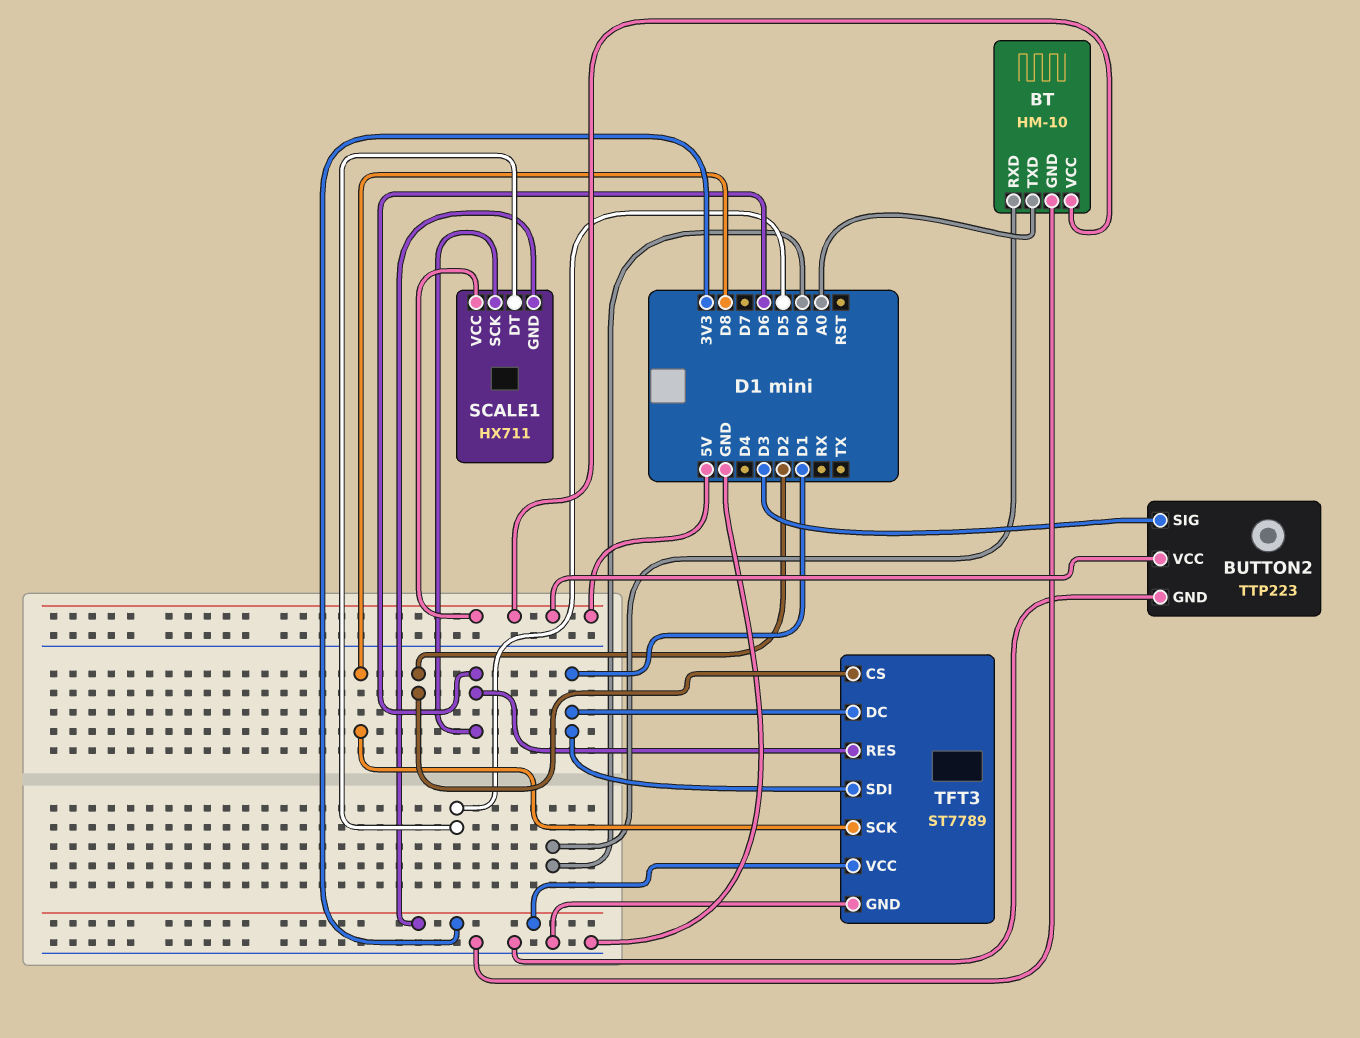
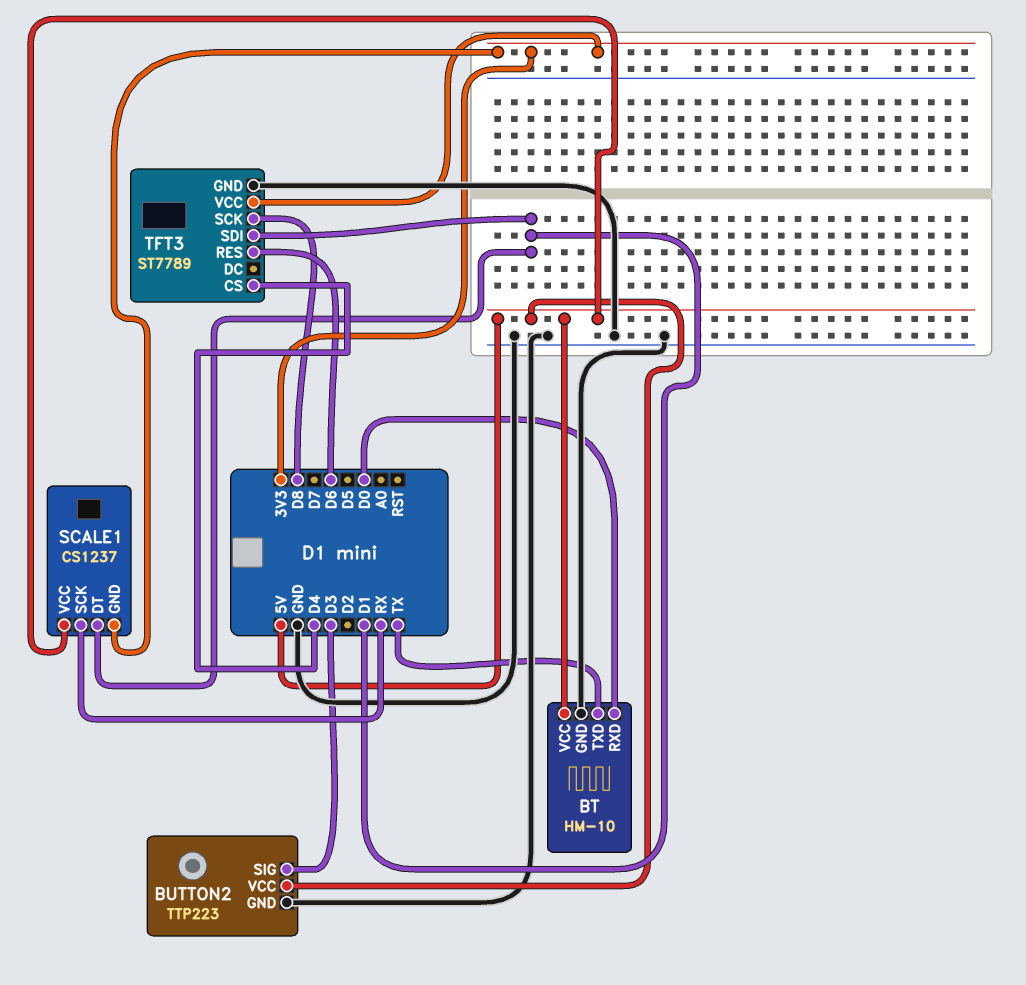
BT pin TXD: A0 -> TX
SCALE1: HX711 -> CS1237
SCALE1 pin DT: D5 -> D1
SCALE1 pin SCK: D6 -> RX
TFT3 pin CS: D2 -> D4
TFT3 pin DC: D1 -> none

